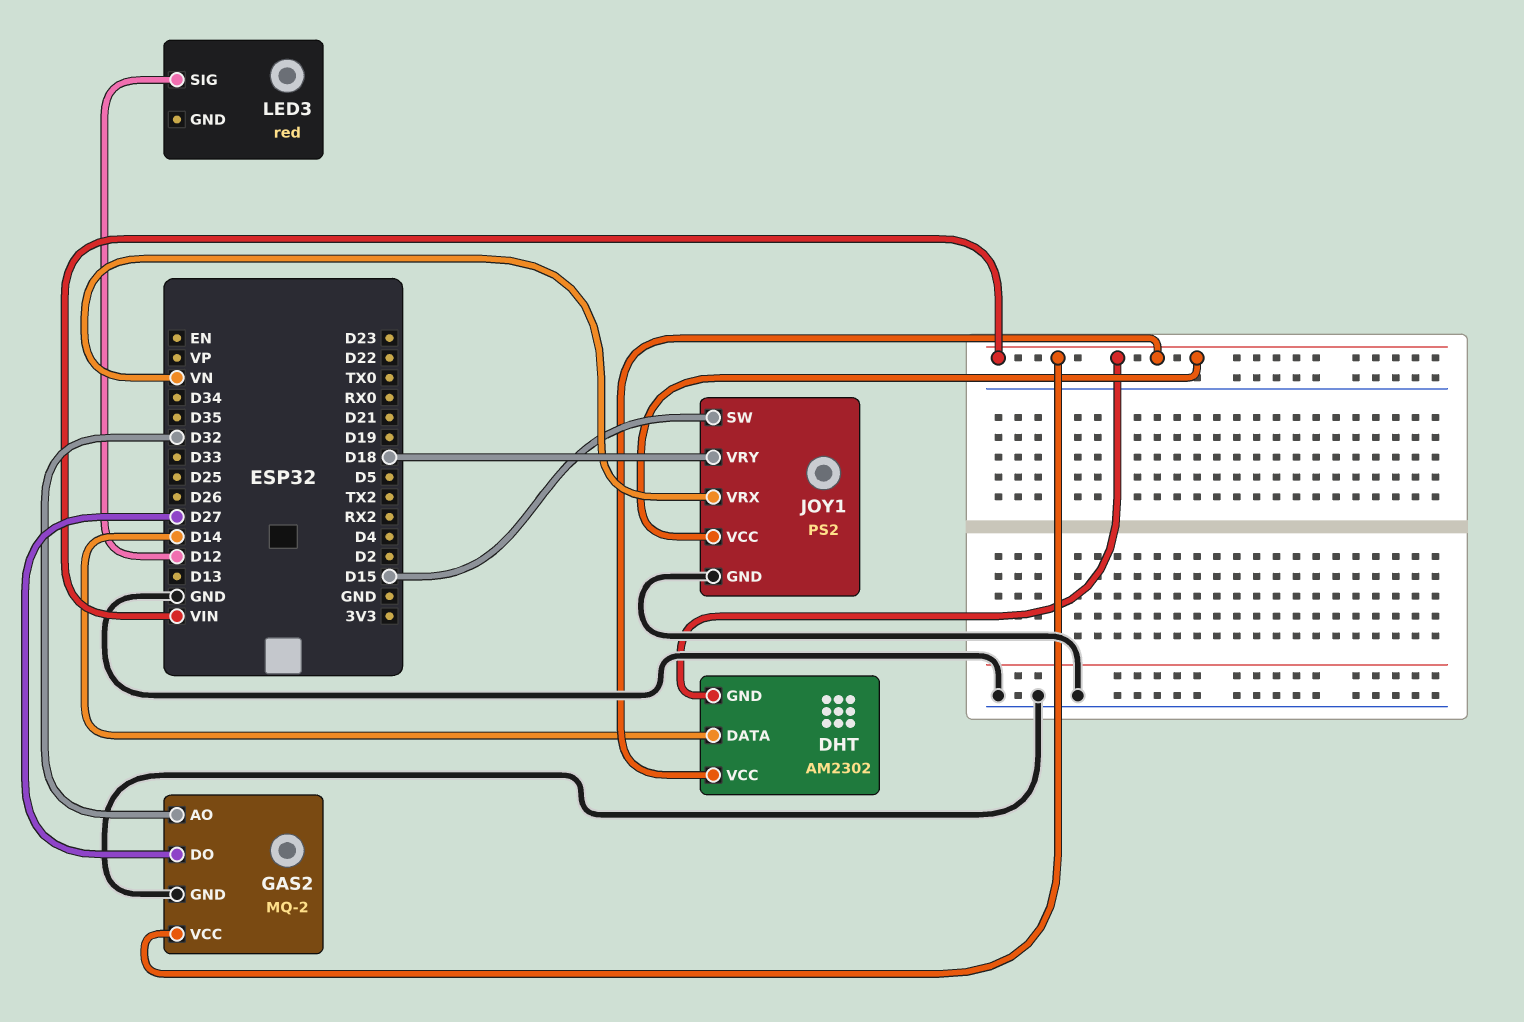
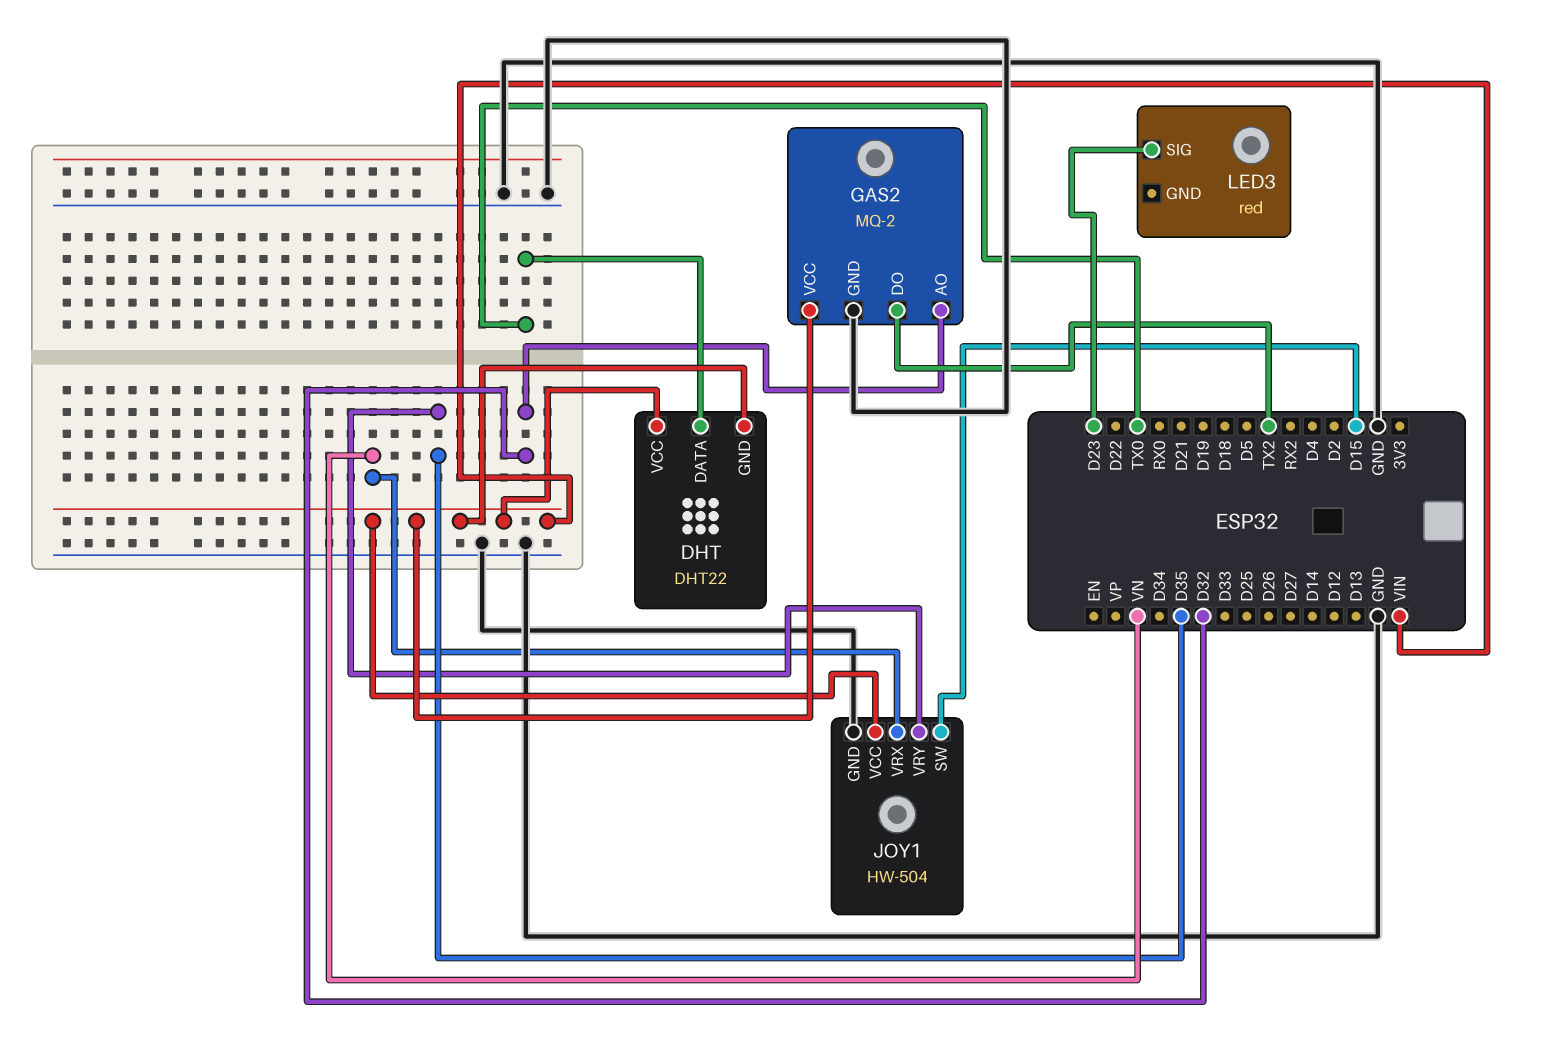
DHT: AM2302 -> DHT22
DHT pin DATA: D14 -> TX0
GAS2 pin DO: D27 -> TX2
JOY1: PS2 -> HW-504
JOY1 pin VRY: D18 -> D35
LED3 pin SIG: D12 -> D23

